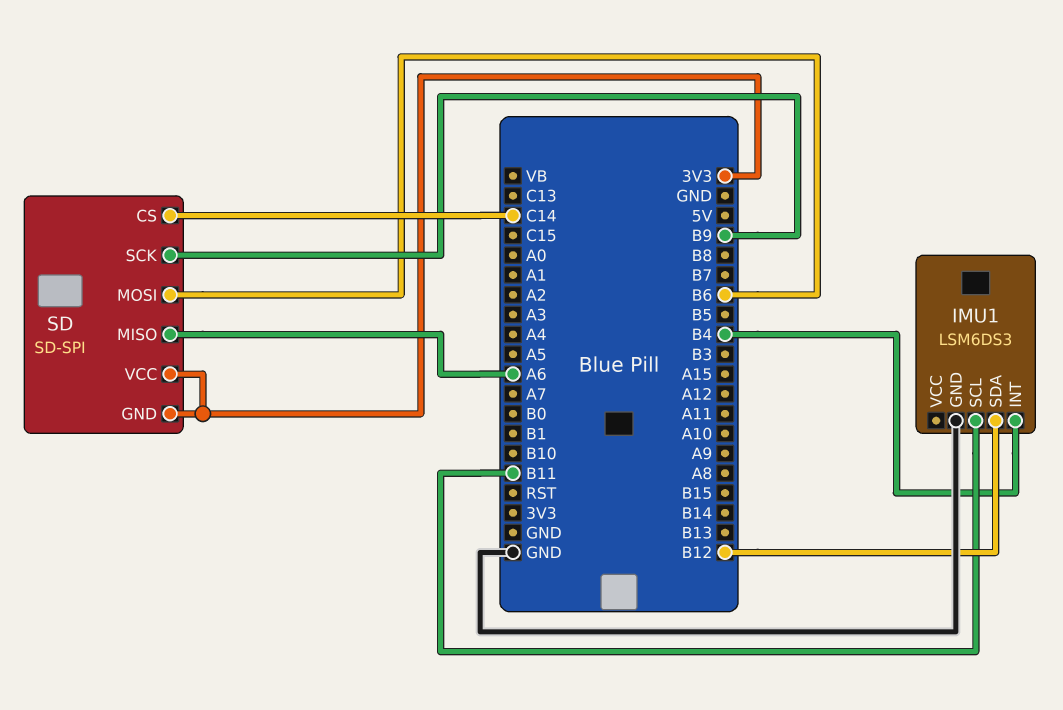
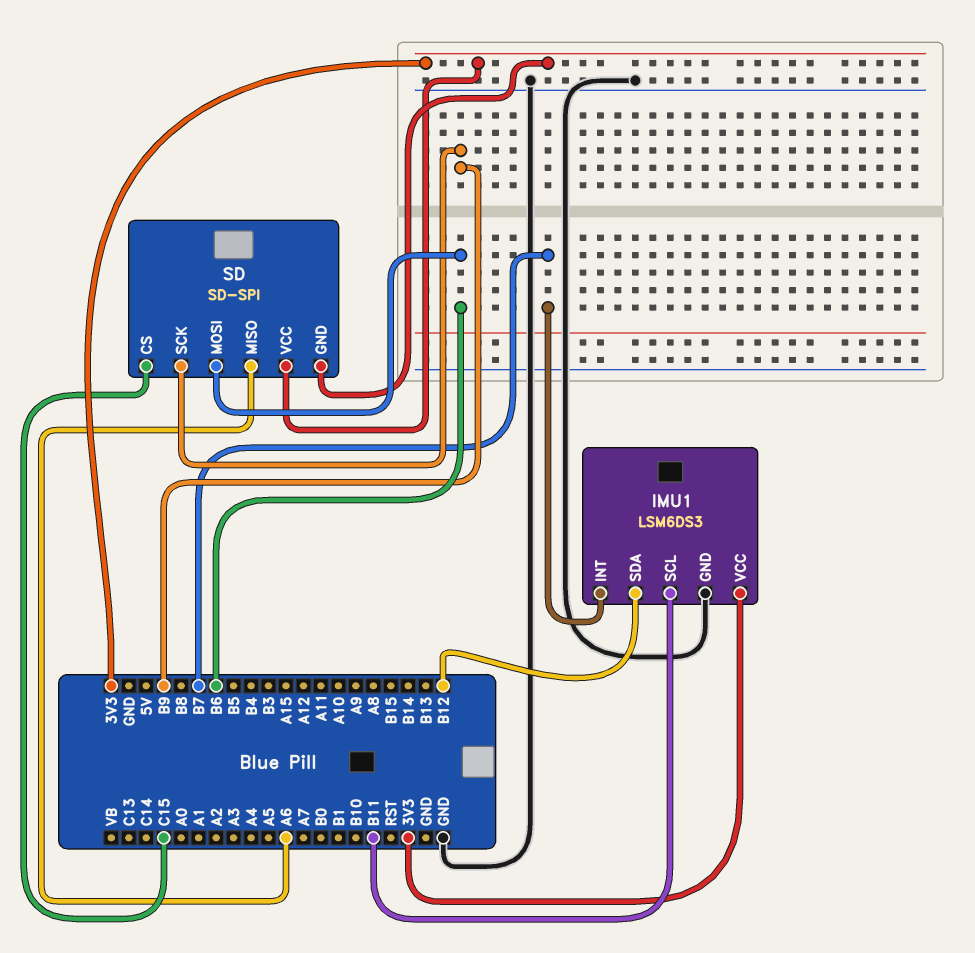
IMU1 pin INT: B4 -> B7
IMU1 pin VCC: none -> 3V3
SD pin CS: C14 -> C15

